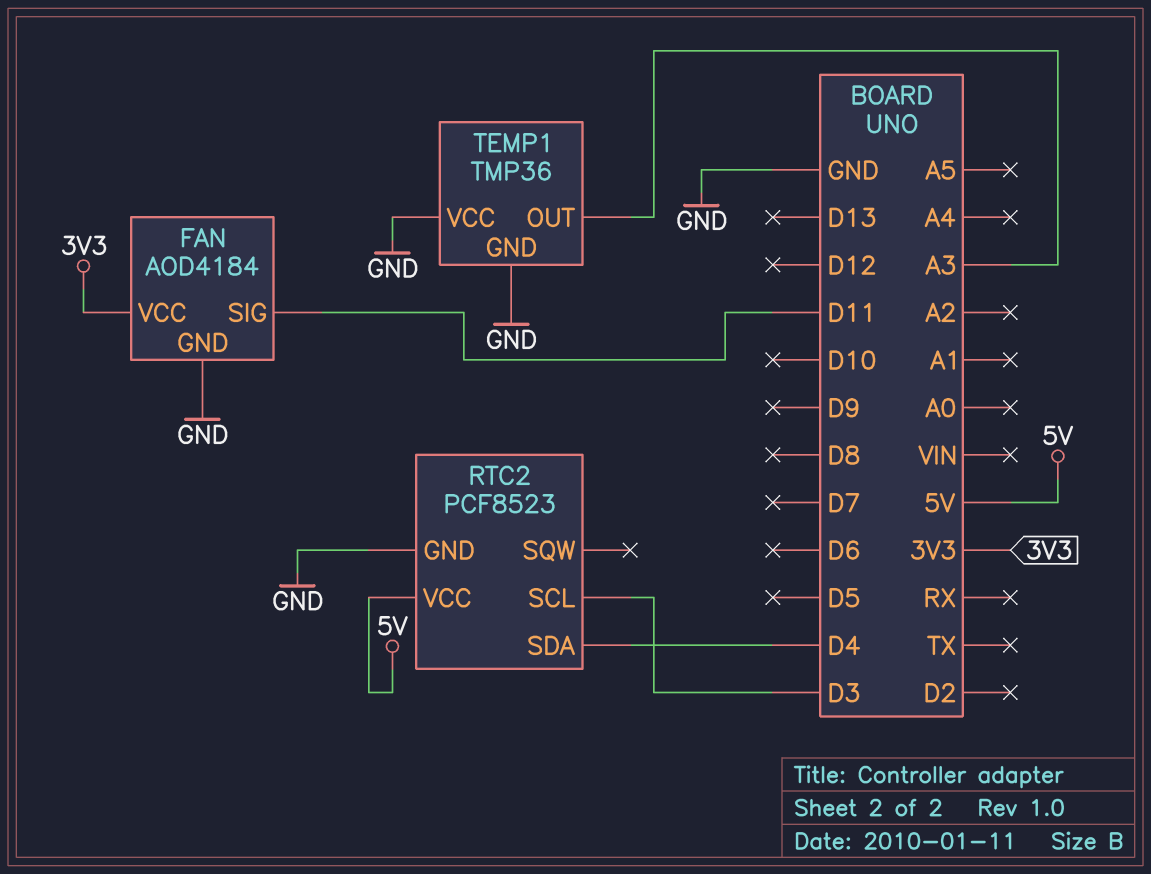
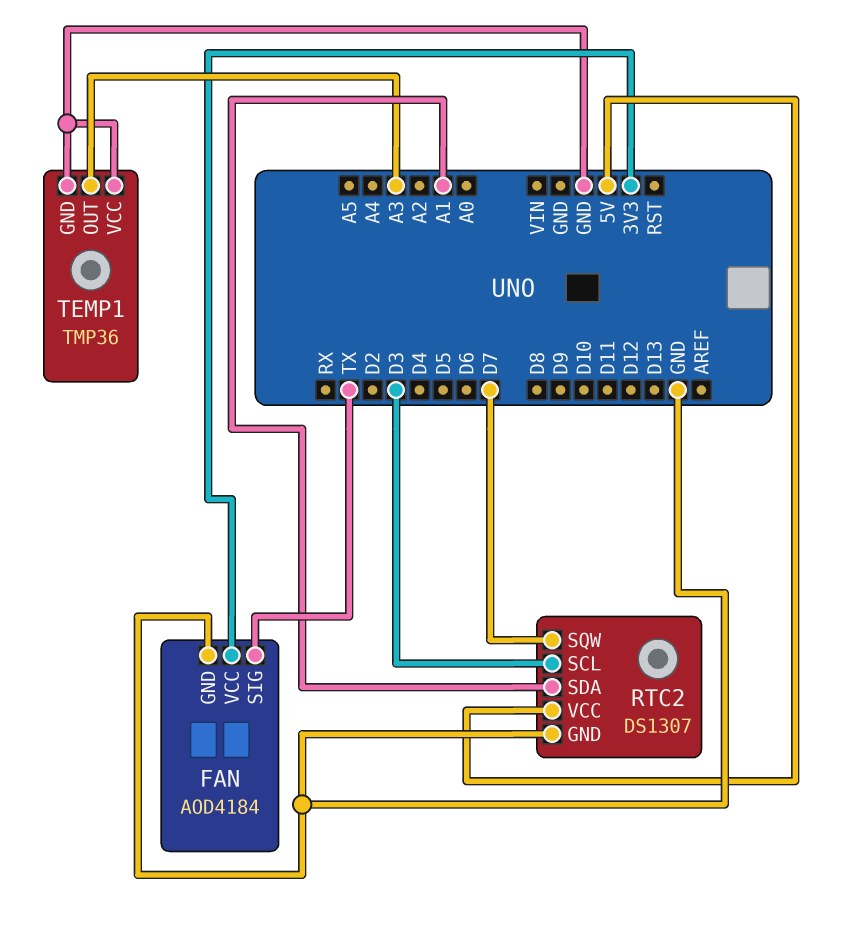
FAN pin SIG: D11 -> TX
RTC2: PCF8523 -> DS1307
RTC2 pin SDA: D4 -> A1
RTC2 pin SQW: none -> D7

